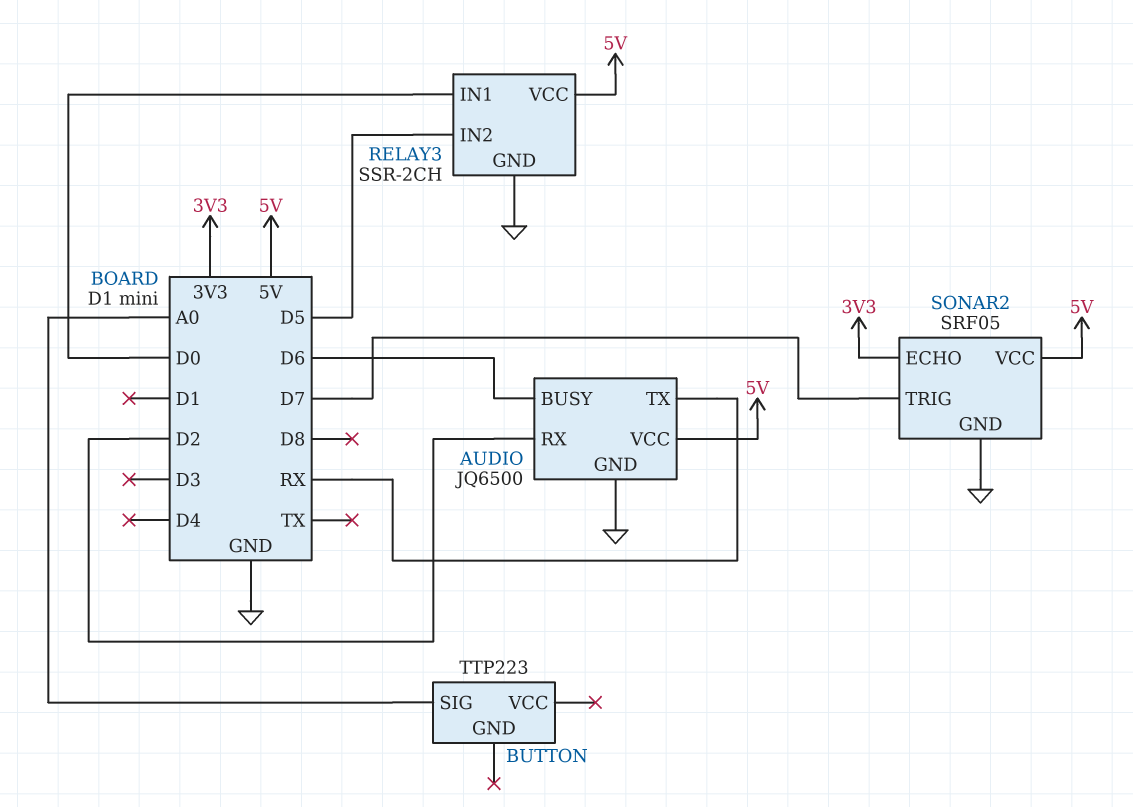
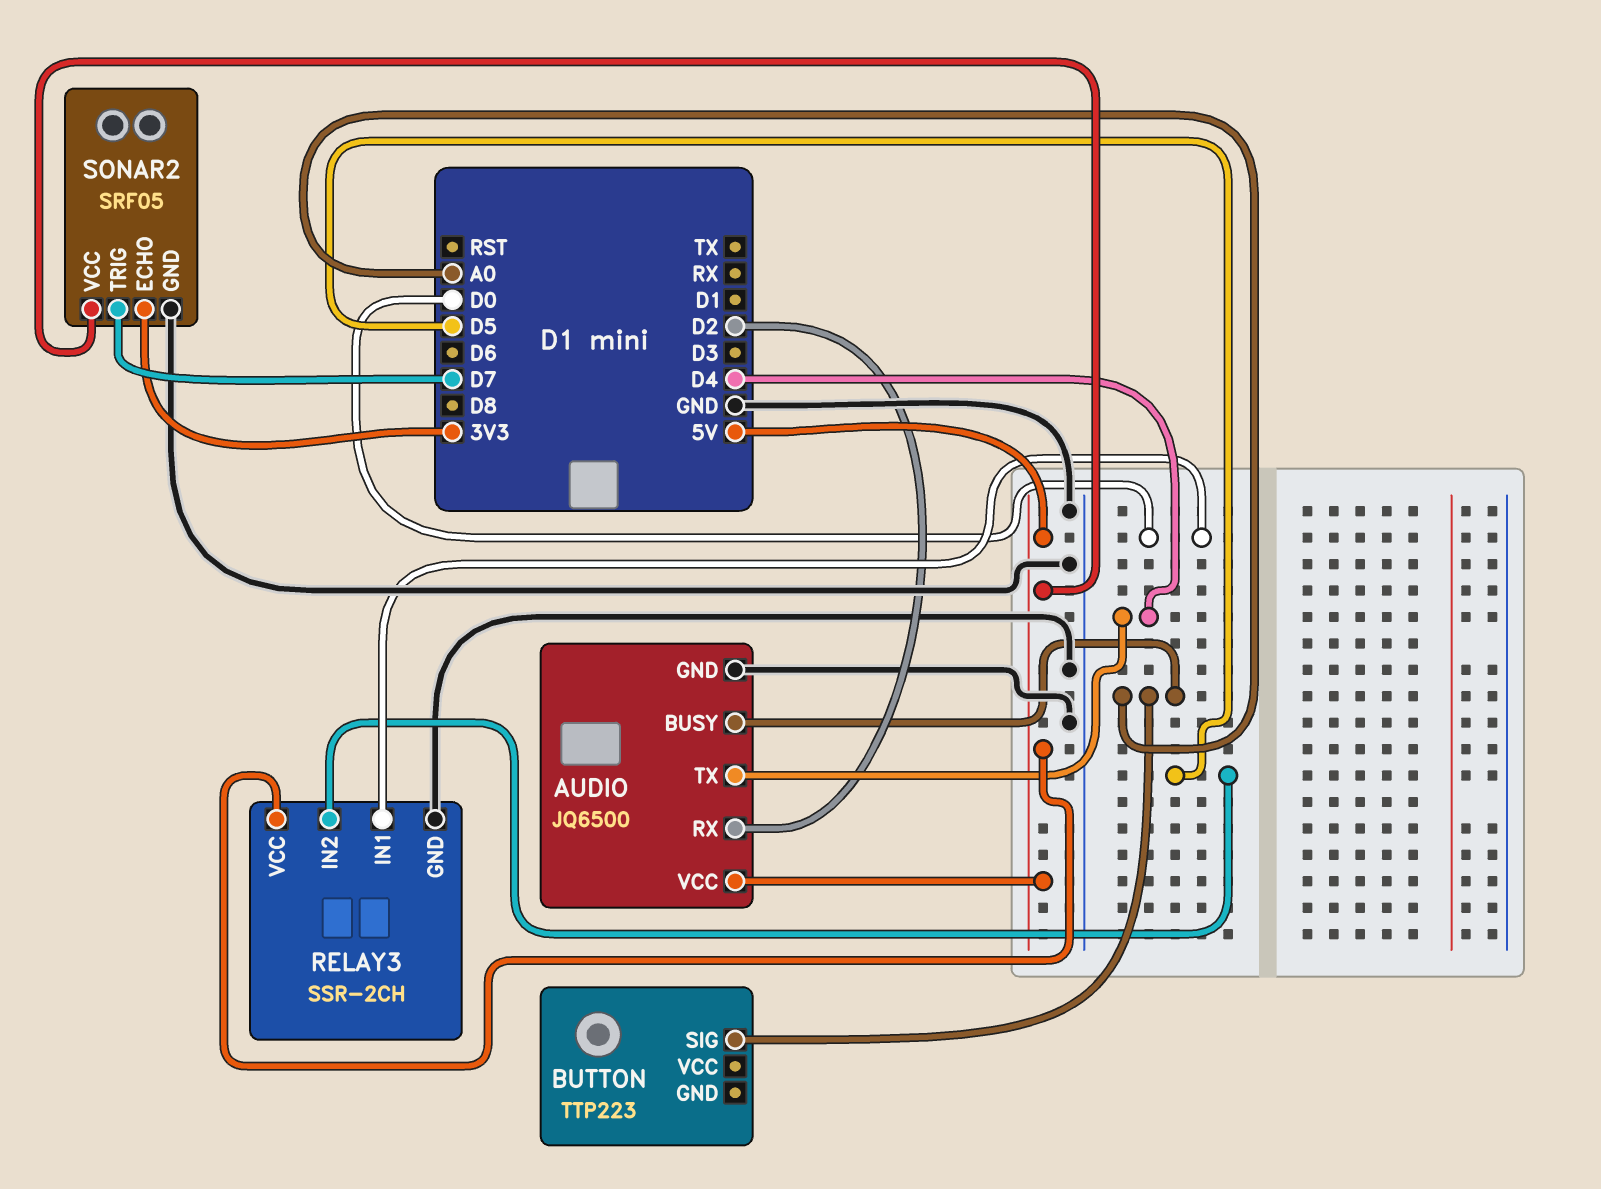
AUDIO pin BUSY: D6 -> A0
AUDIO pin TX: RX -> D4

